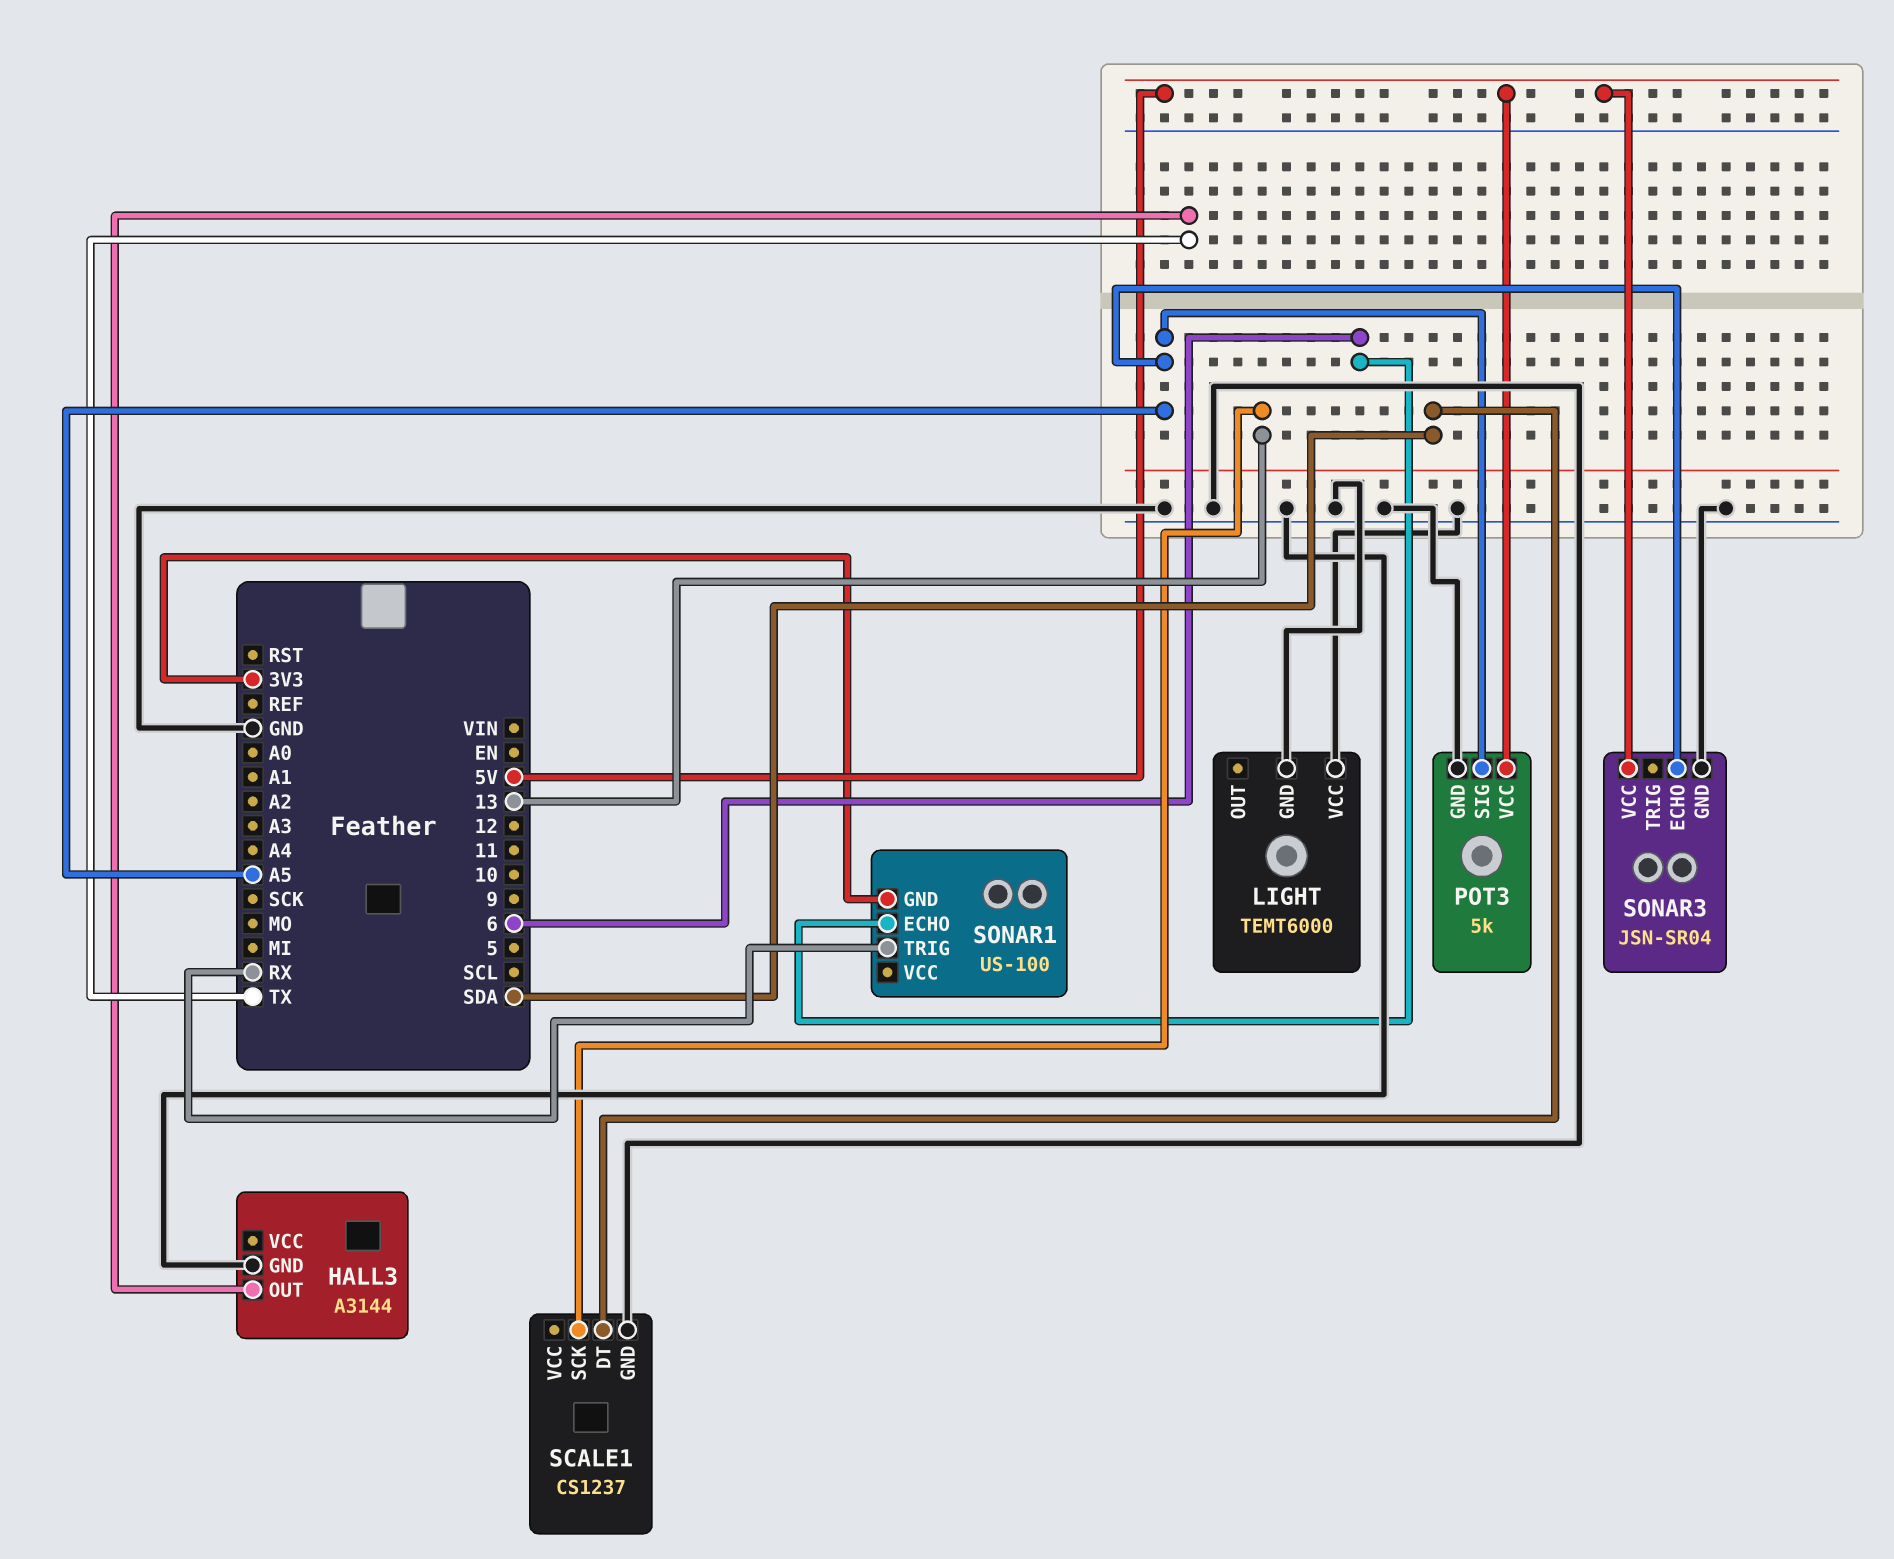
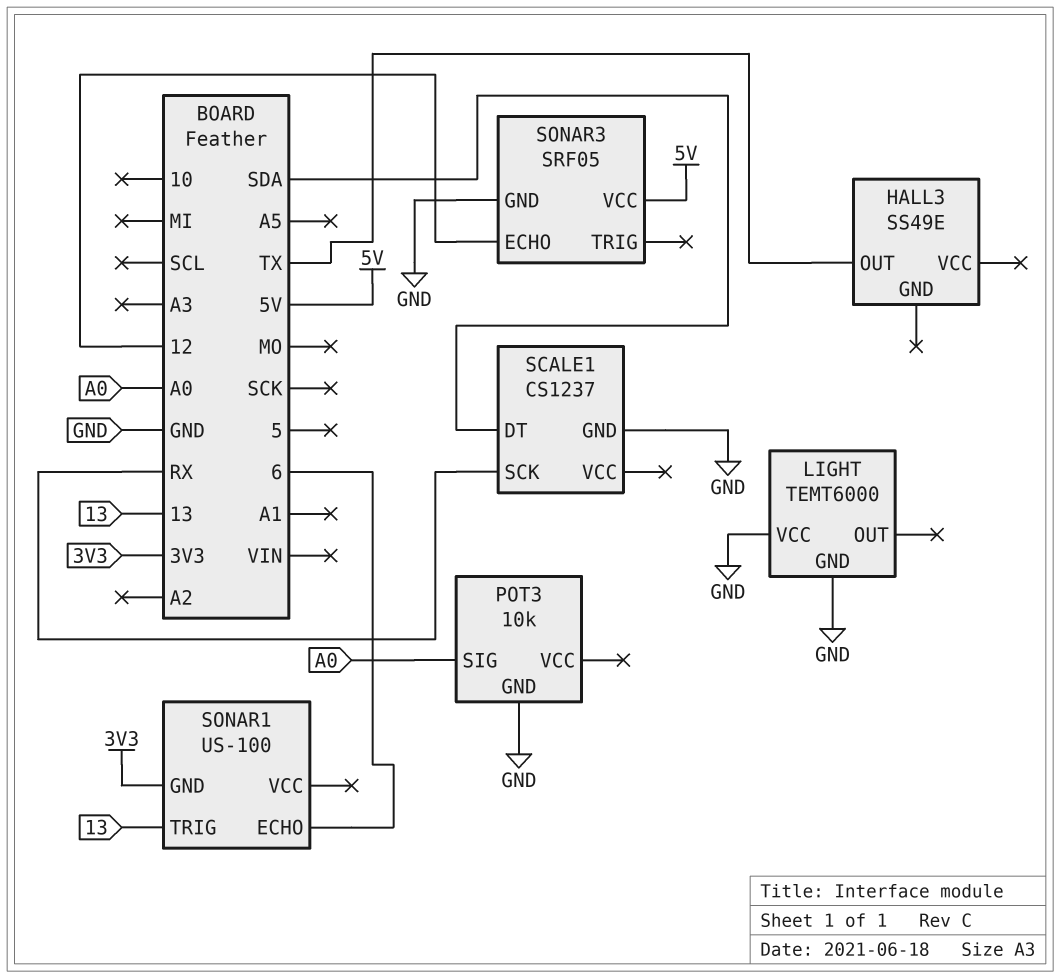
HALL3: A3144 -> SS49E
HALL3 pin GND: GND -> none
POT3: 5k -> 10k
POT3 pin SIG: A5 -> A0
POT3 pin VCC: 5V -> none
SCALE1 pin SCK: 13 -> RX
SONAR1 pin TRIG: RX -> 13
SONAR3: JSN-SR04 -> SRF05
SONAR3 pin ECHO: A5 -> 12

